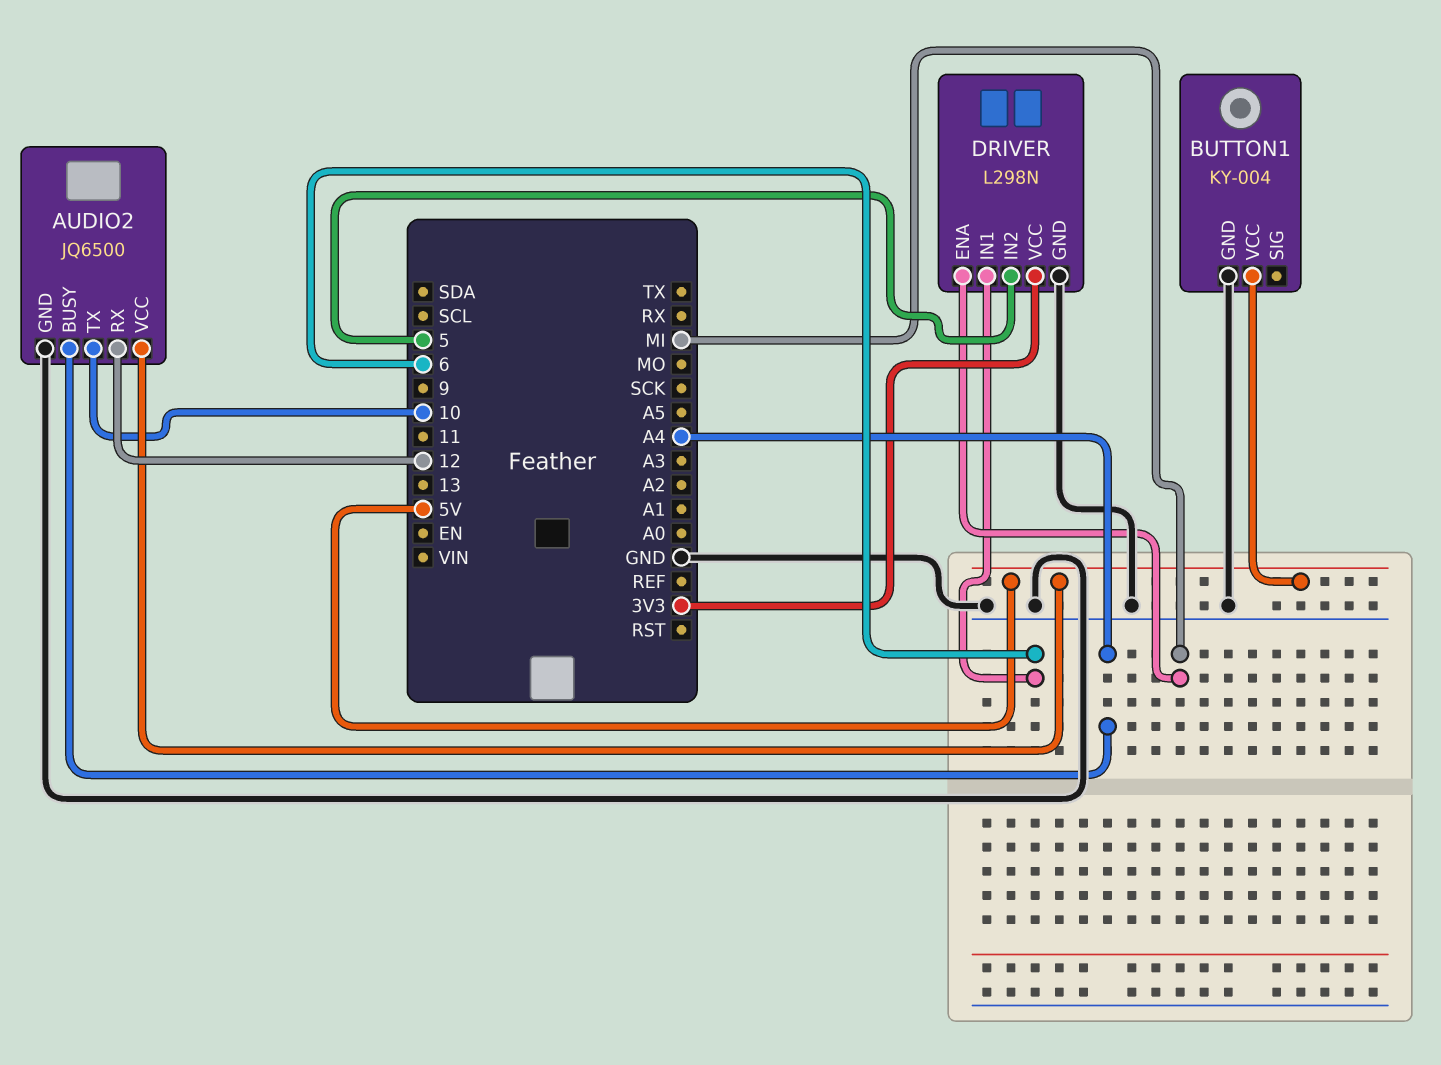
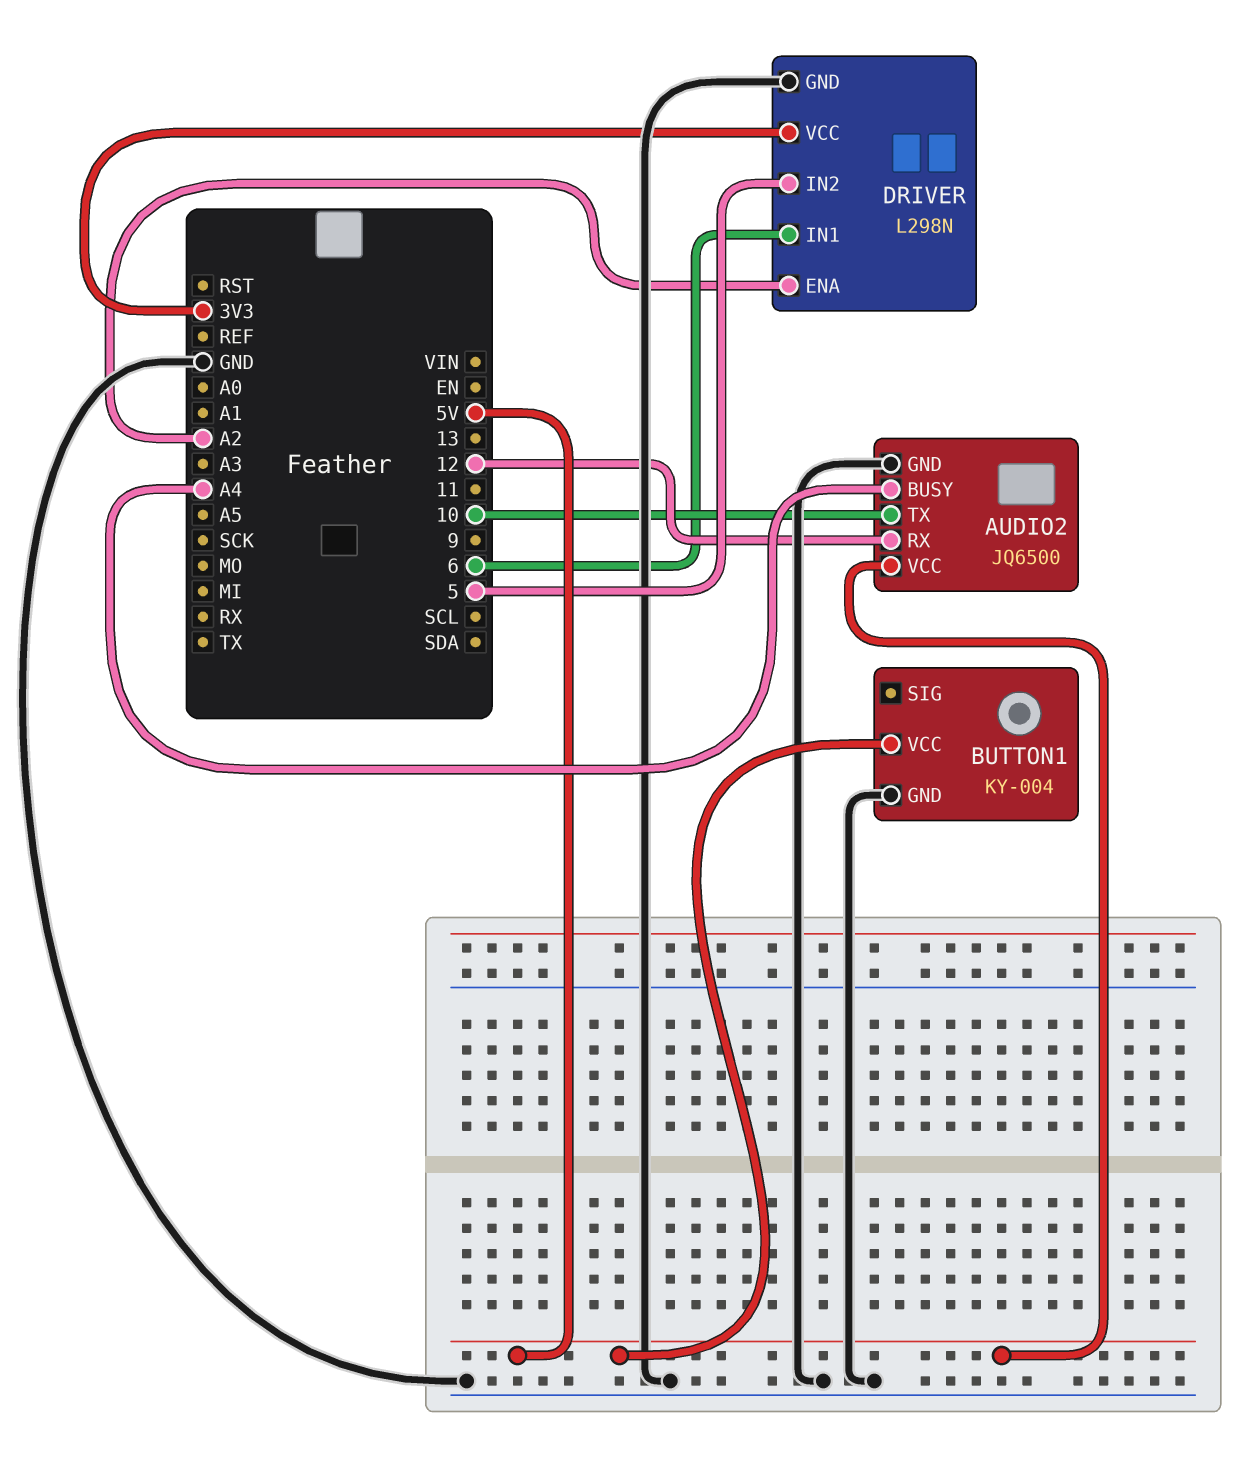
DRIVER pin ENA: MI -> A2

